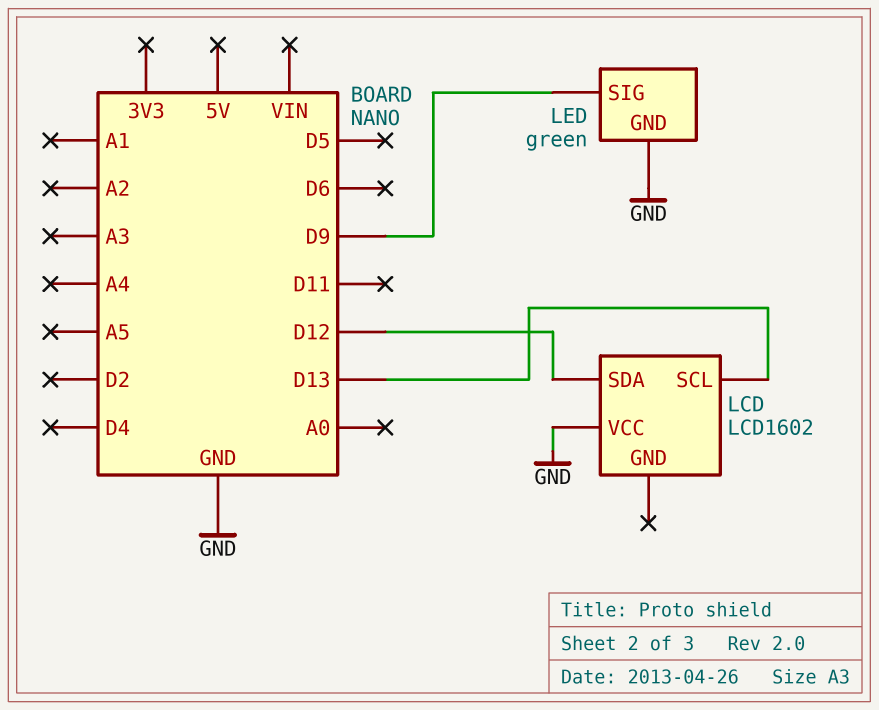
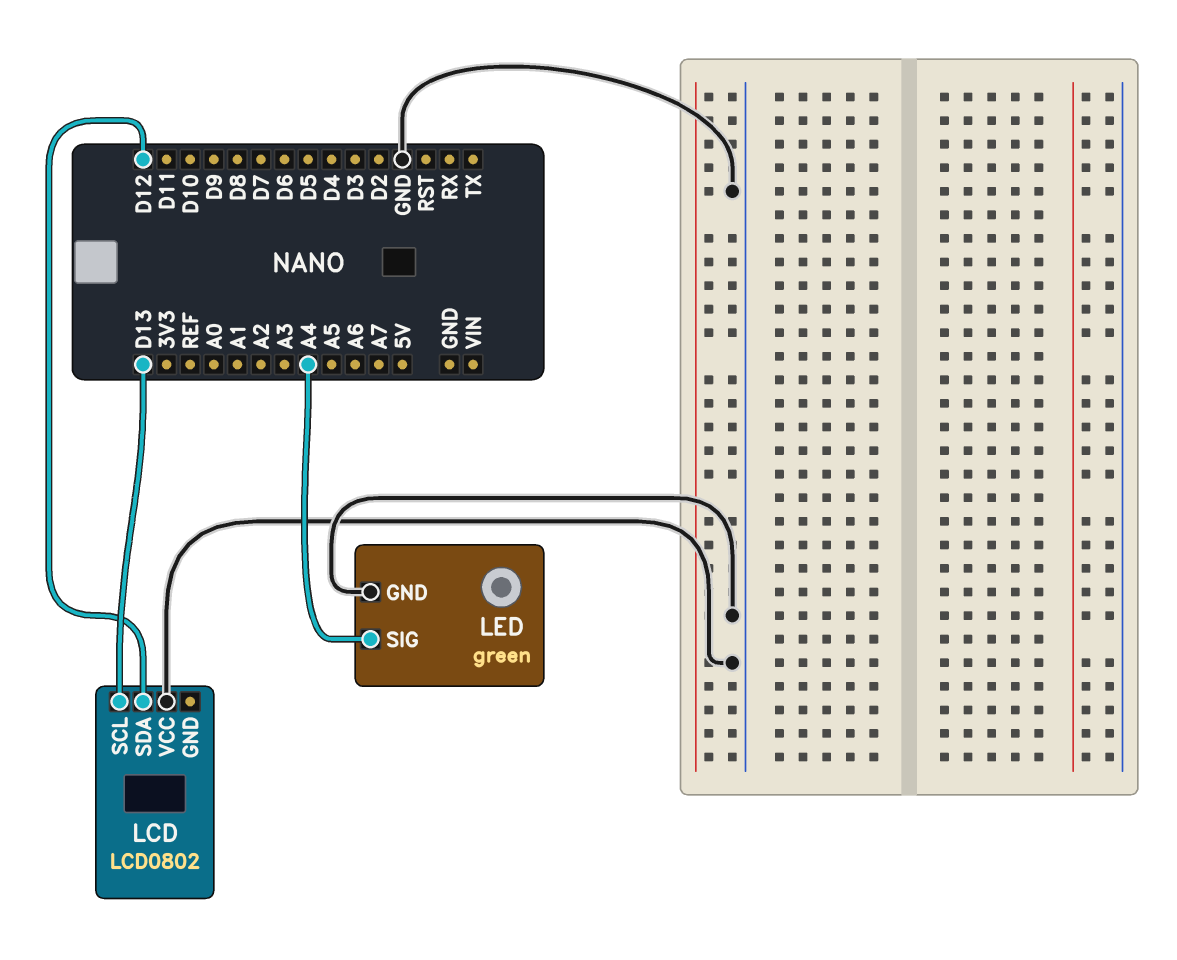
LCD: LCD1602 -> LCD0802
LED pin SIG: D9 -> A4

